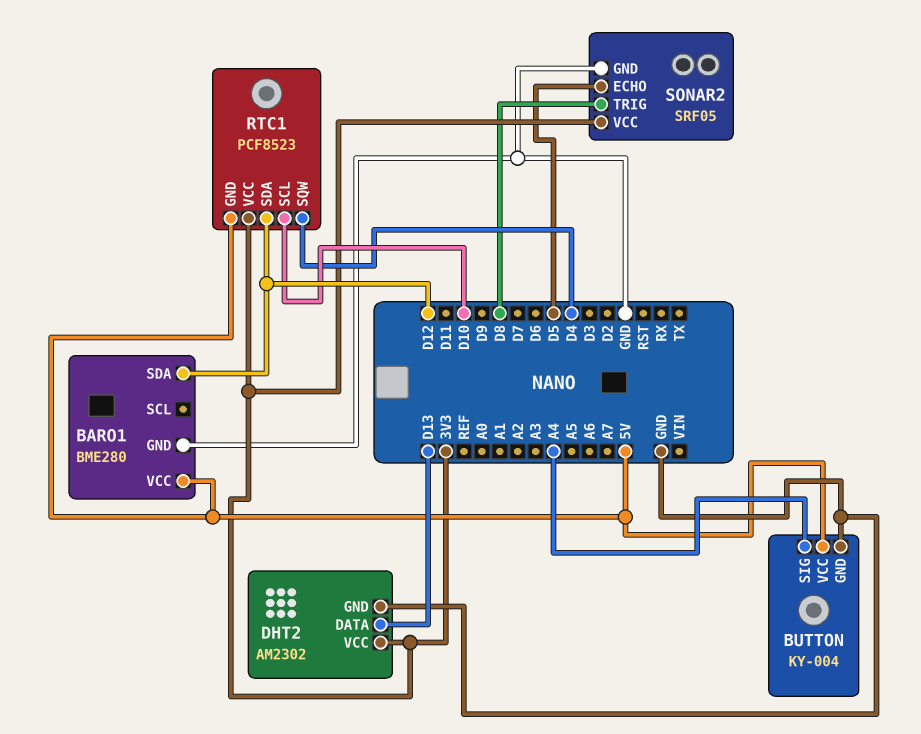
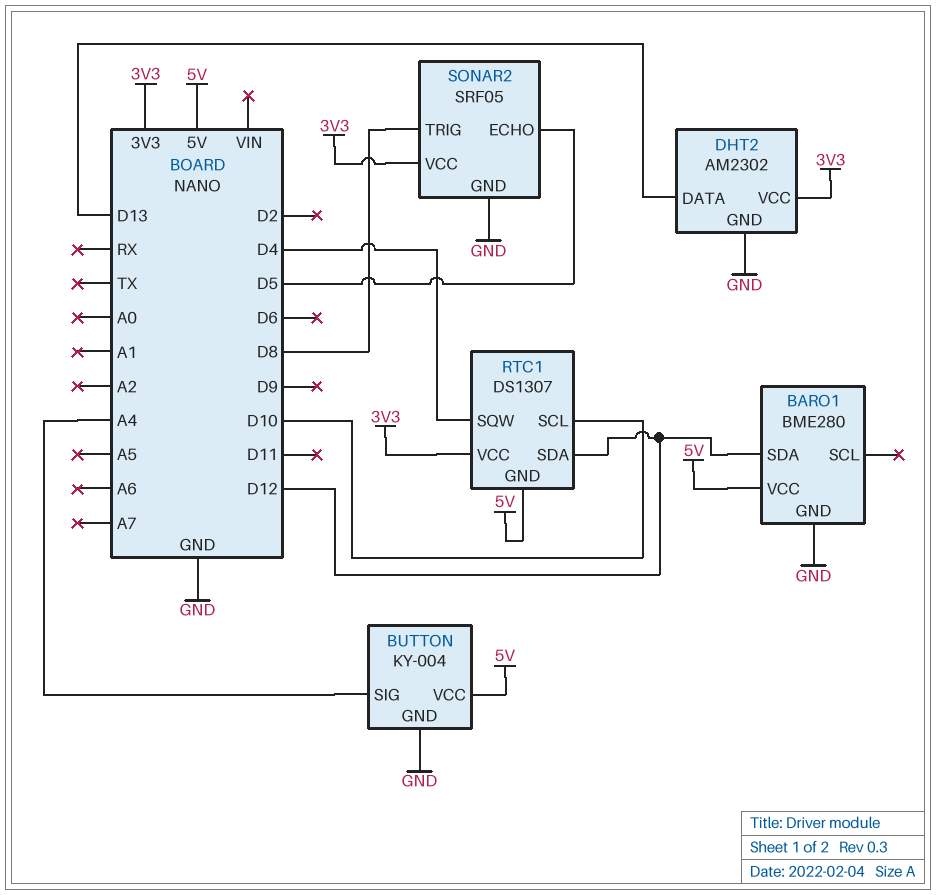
RTC1: PCF8523 -> DS1307

